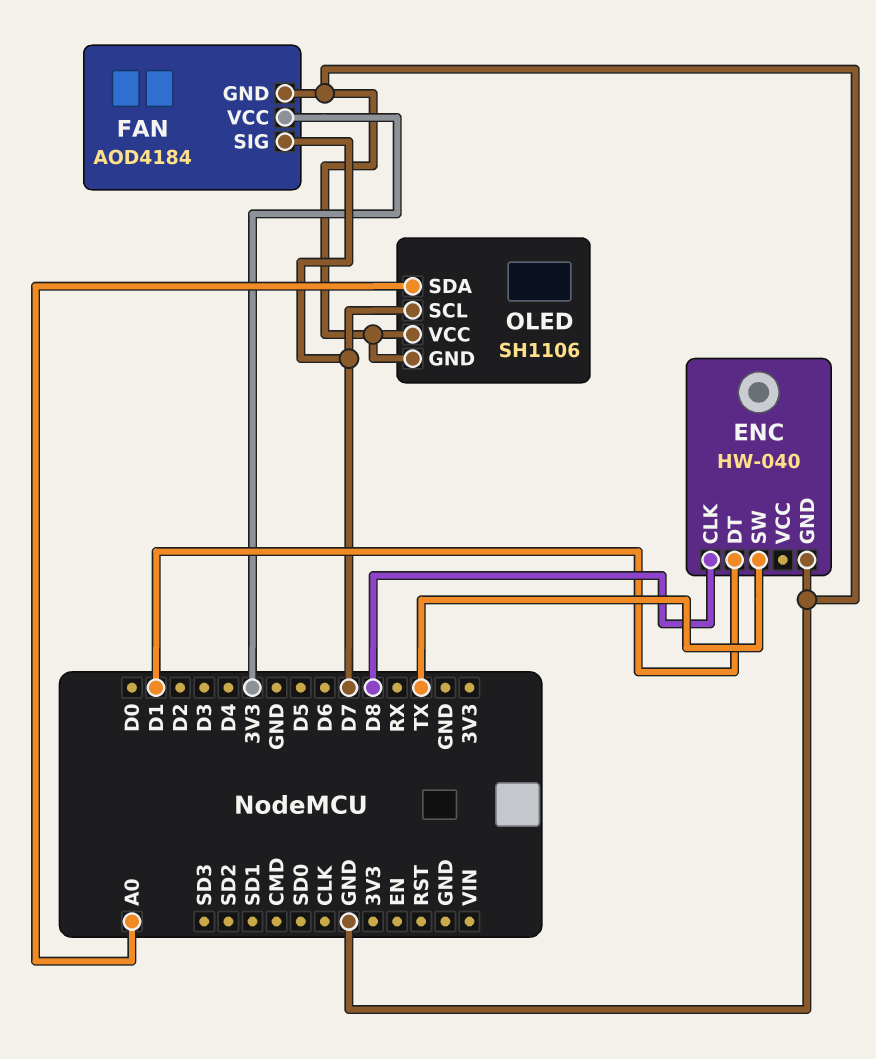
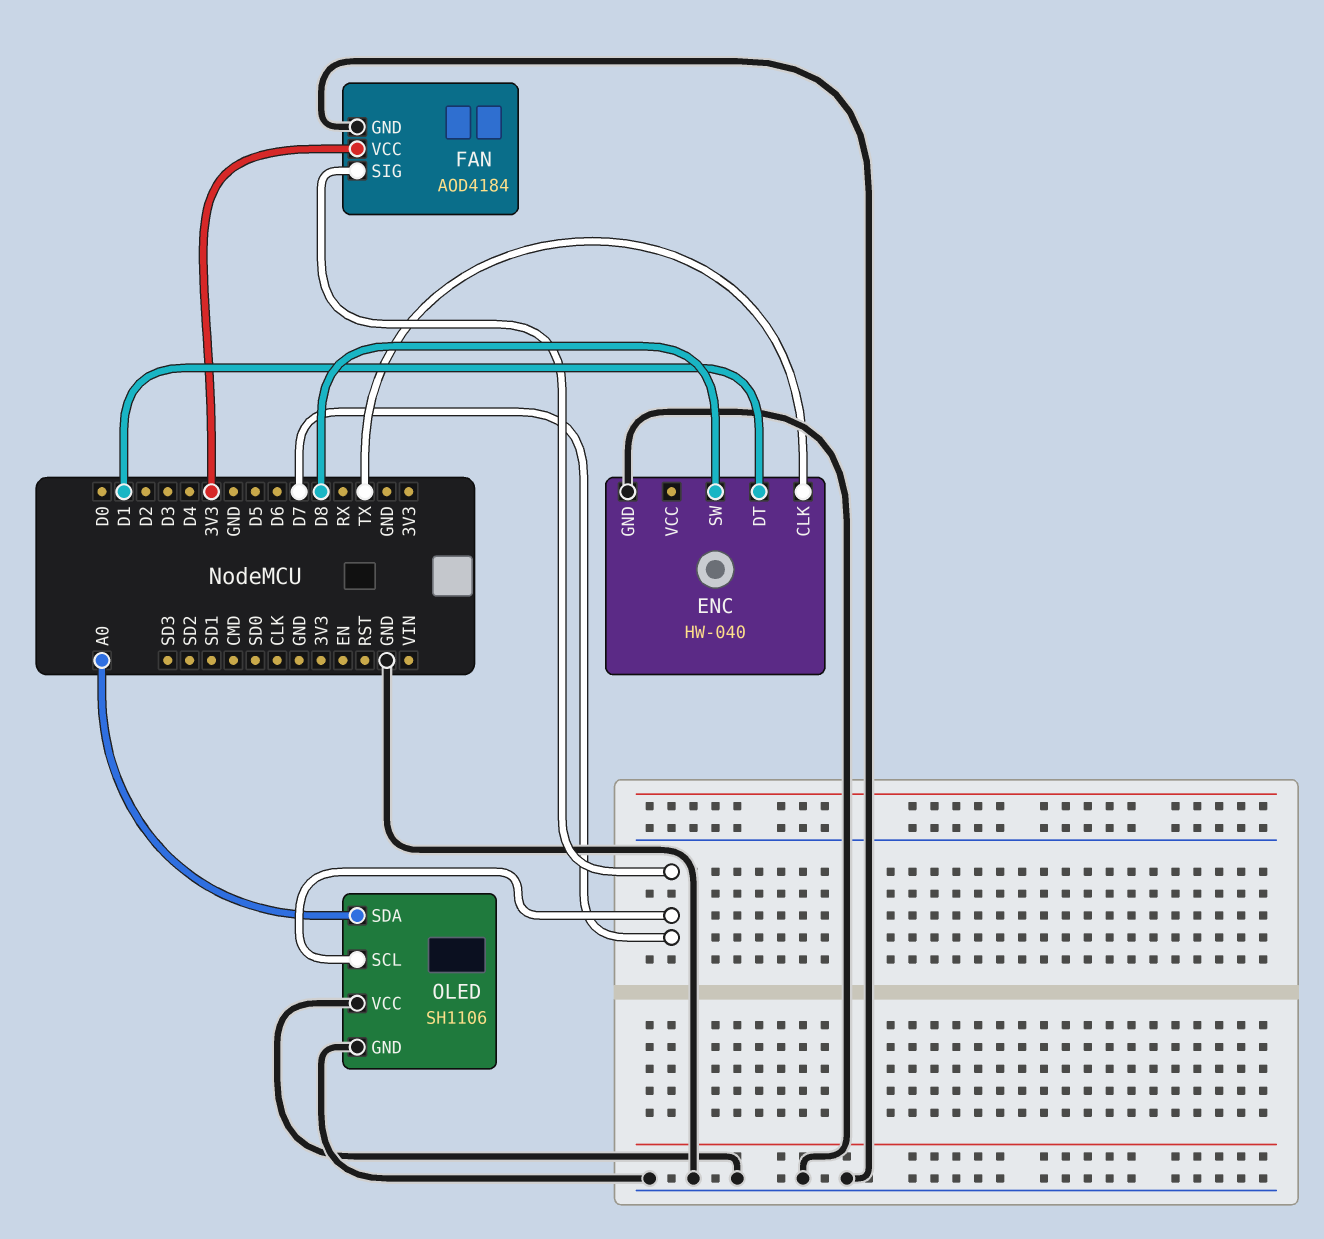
ENC pin CLK: D8 -> TX
ENC pin SW: TX -> D8

